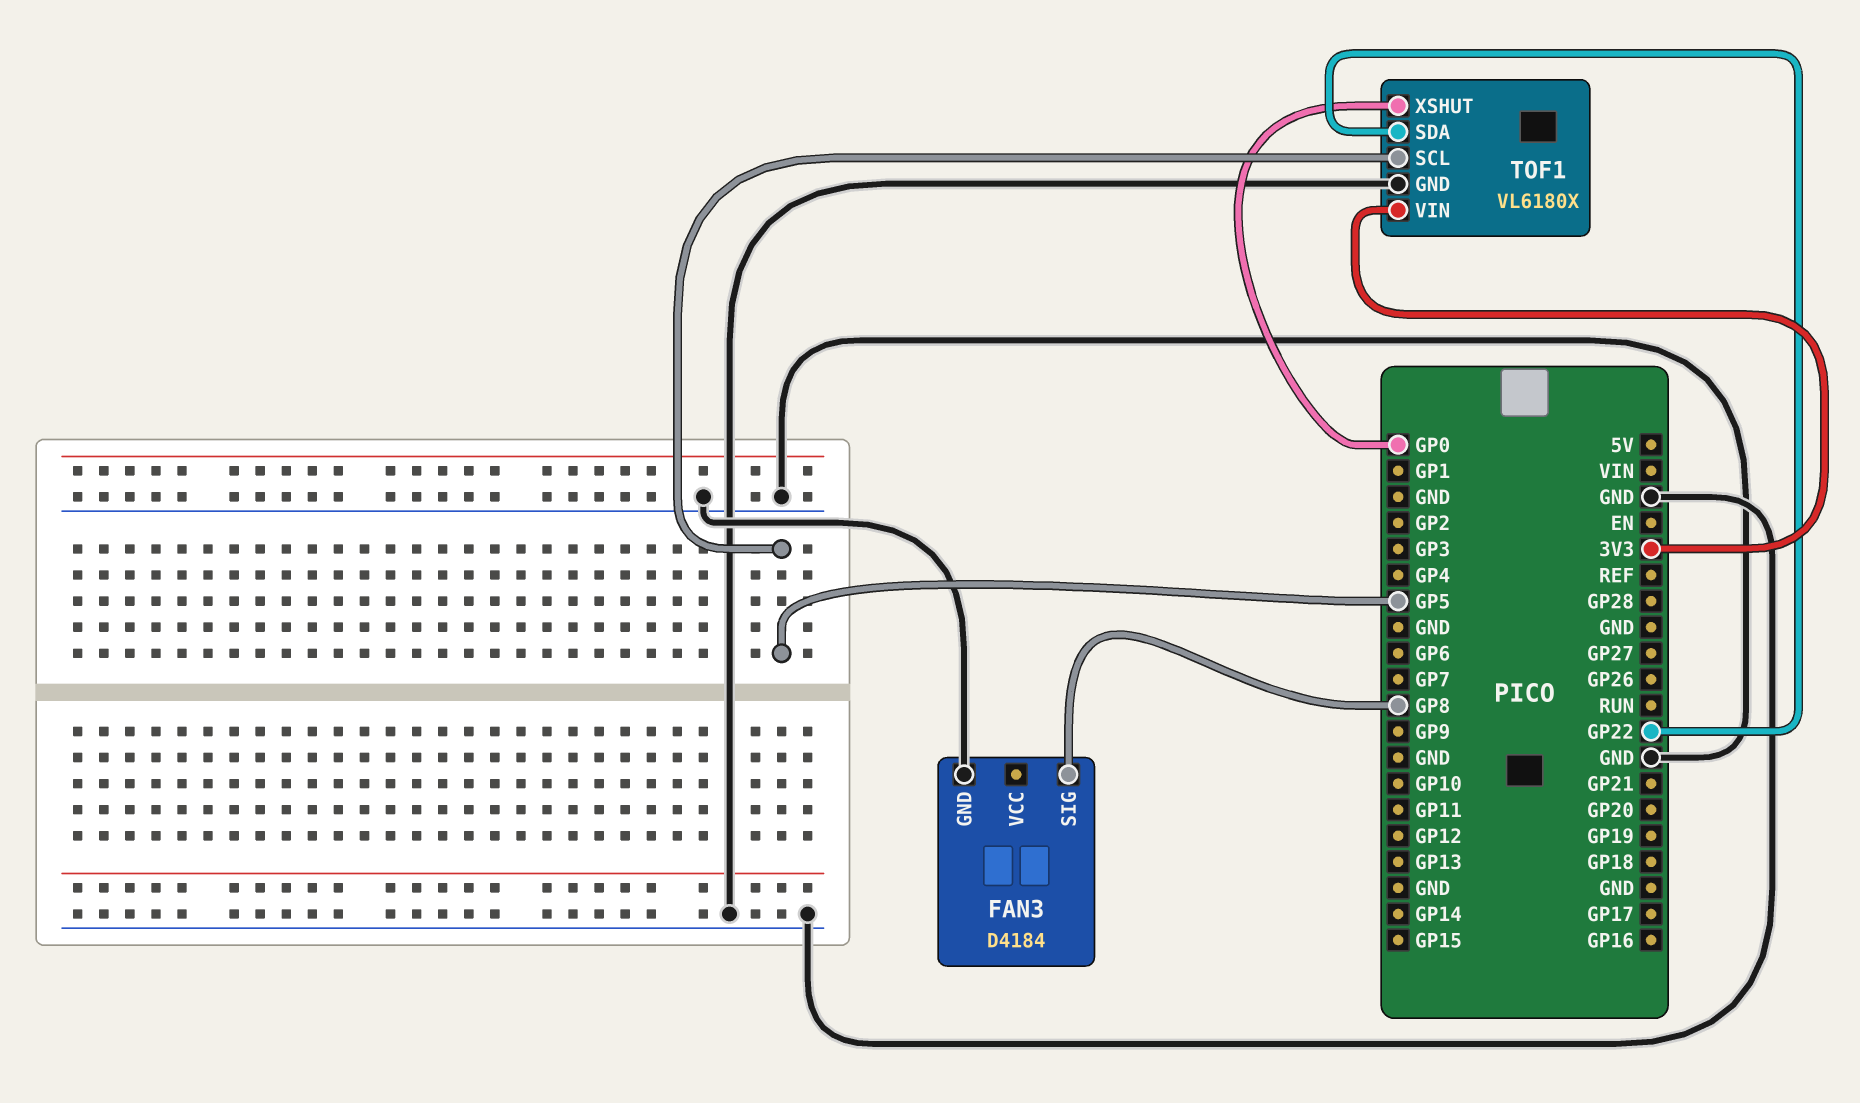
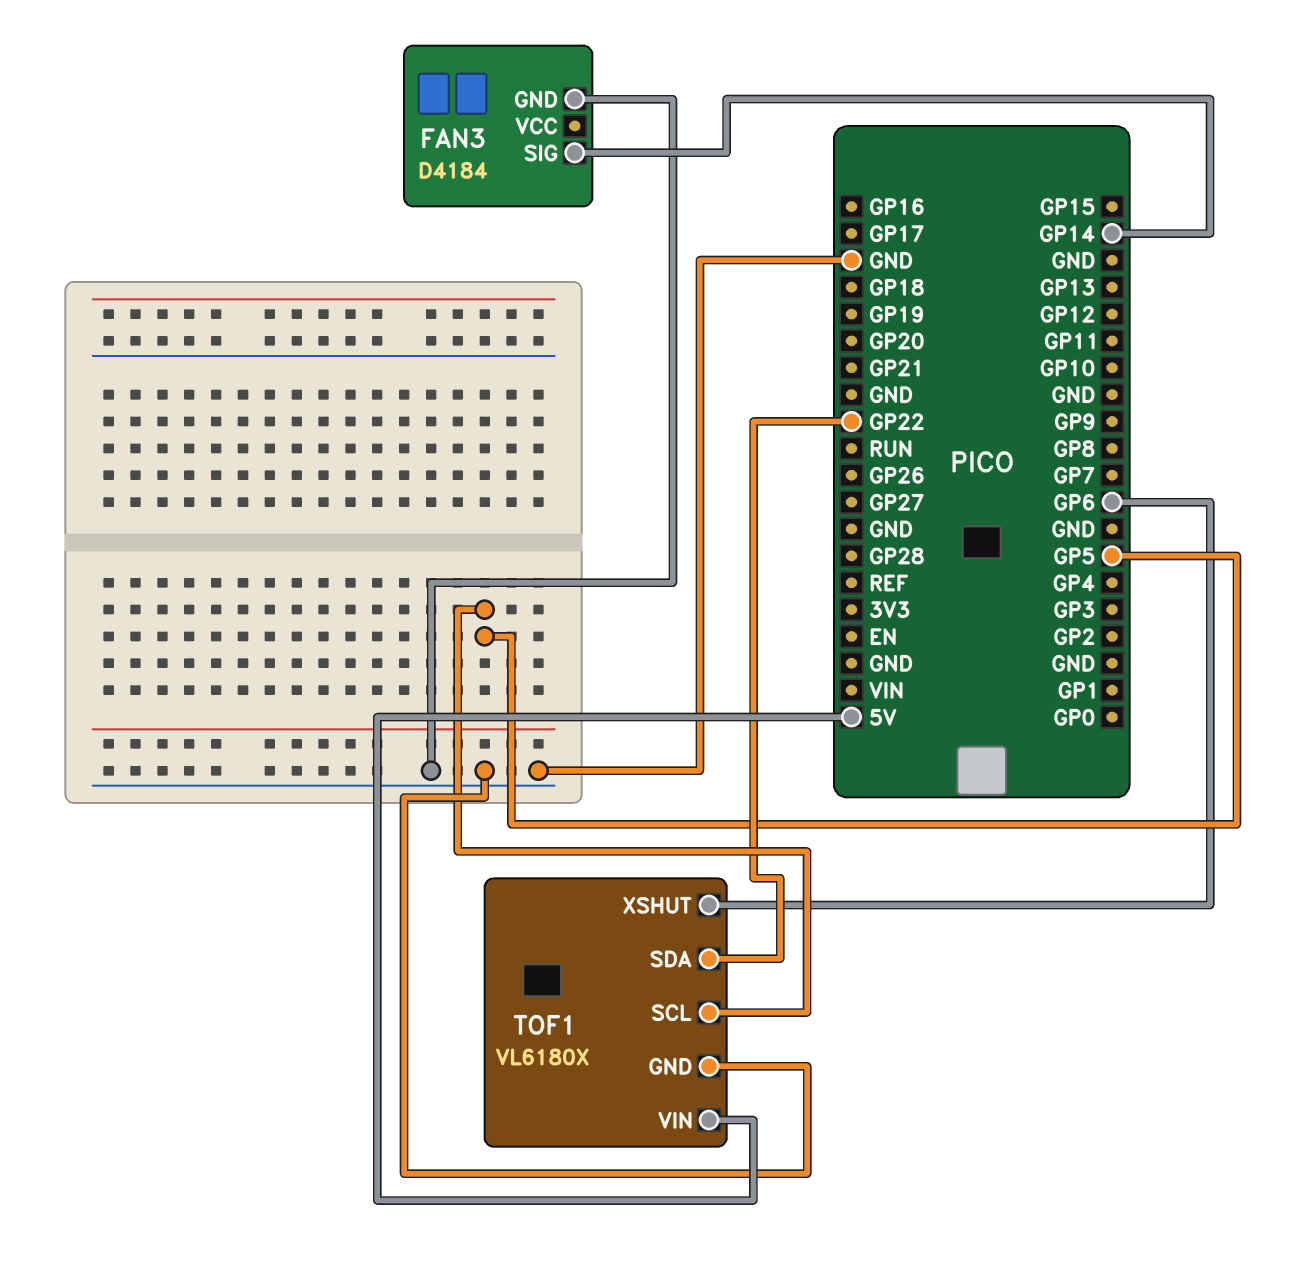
FAN3 pin SIG: GP8 -> GP14
TOF1 pin VIN: 3V3 -> 5V
TOF1 pin XSHUT: GP0 -> GP6

